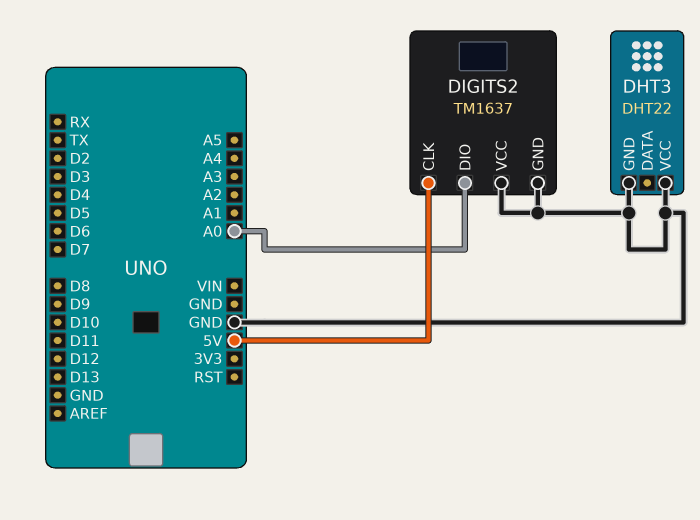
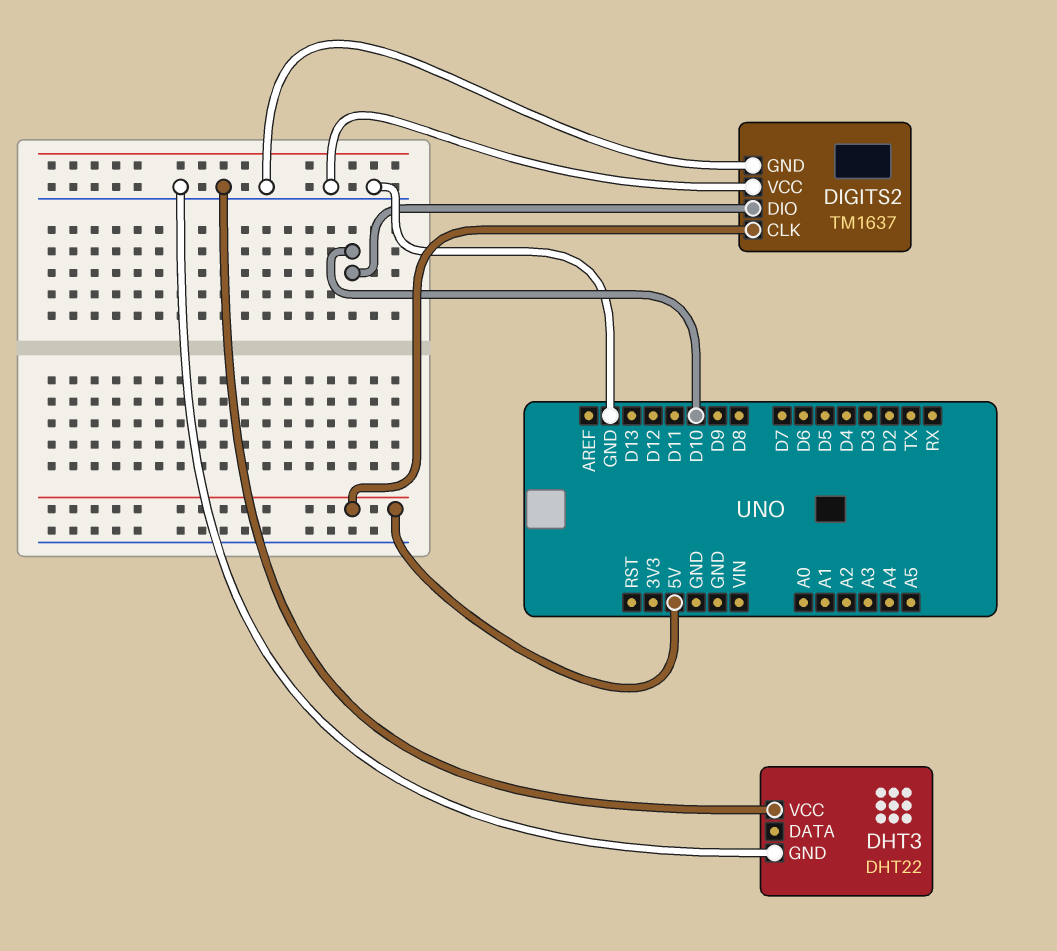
DIGITS2 pin DIO: A0 -> D10

